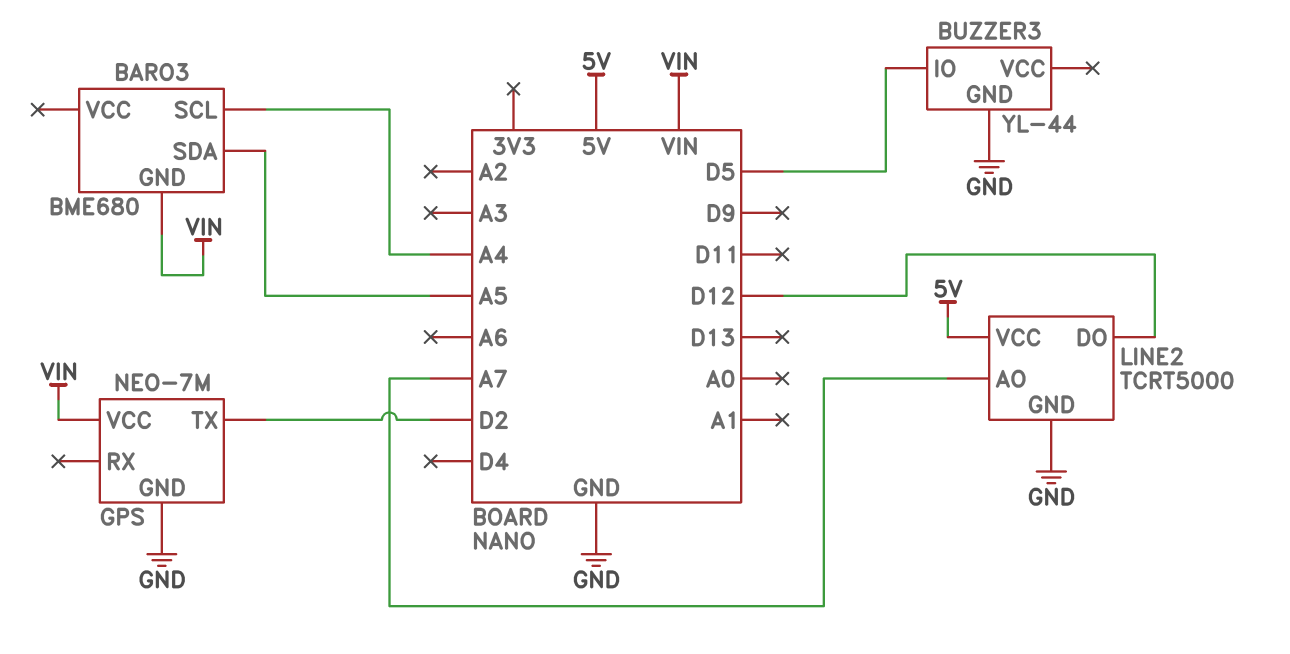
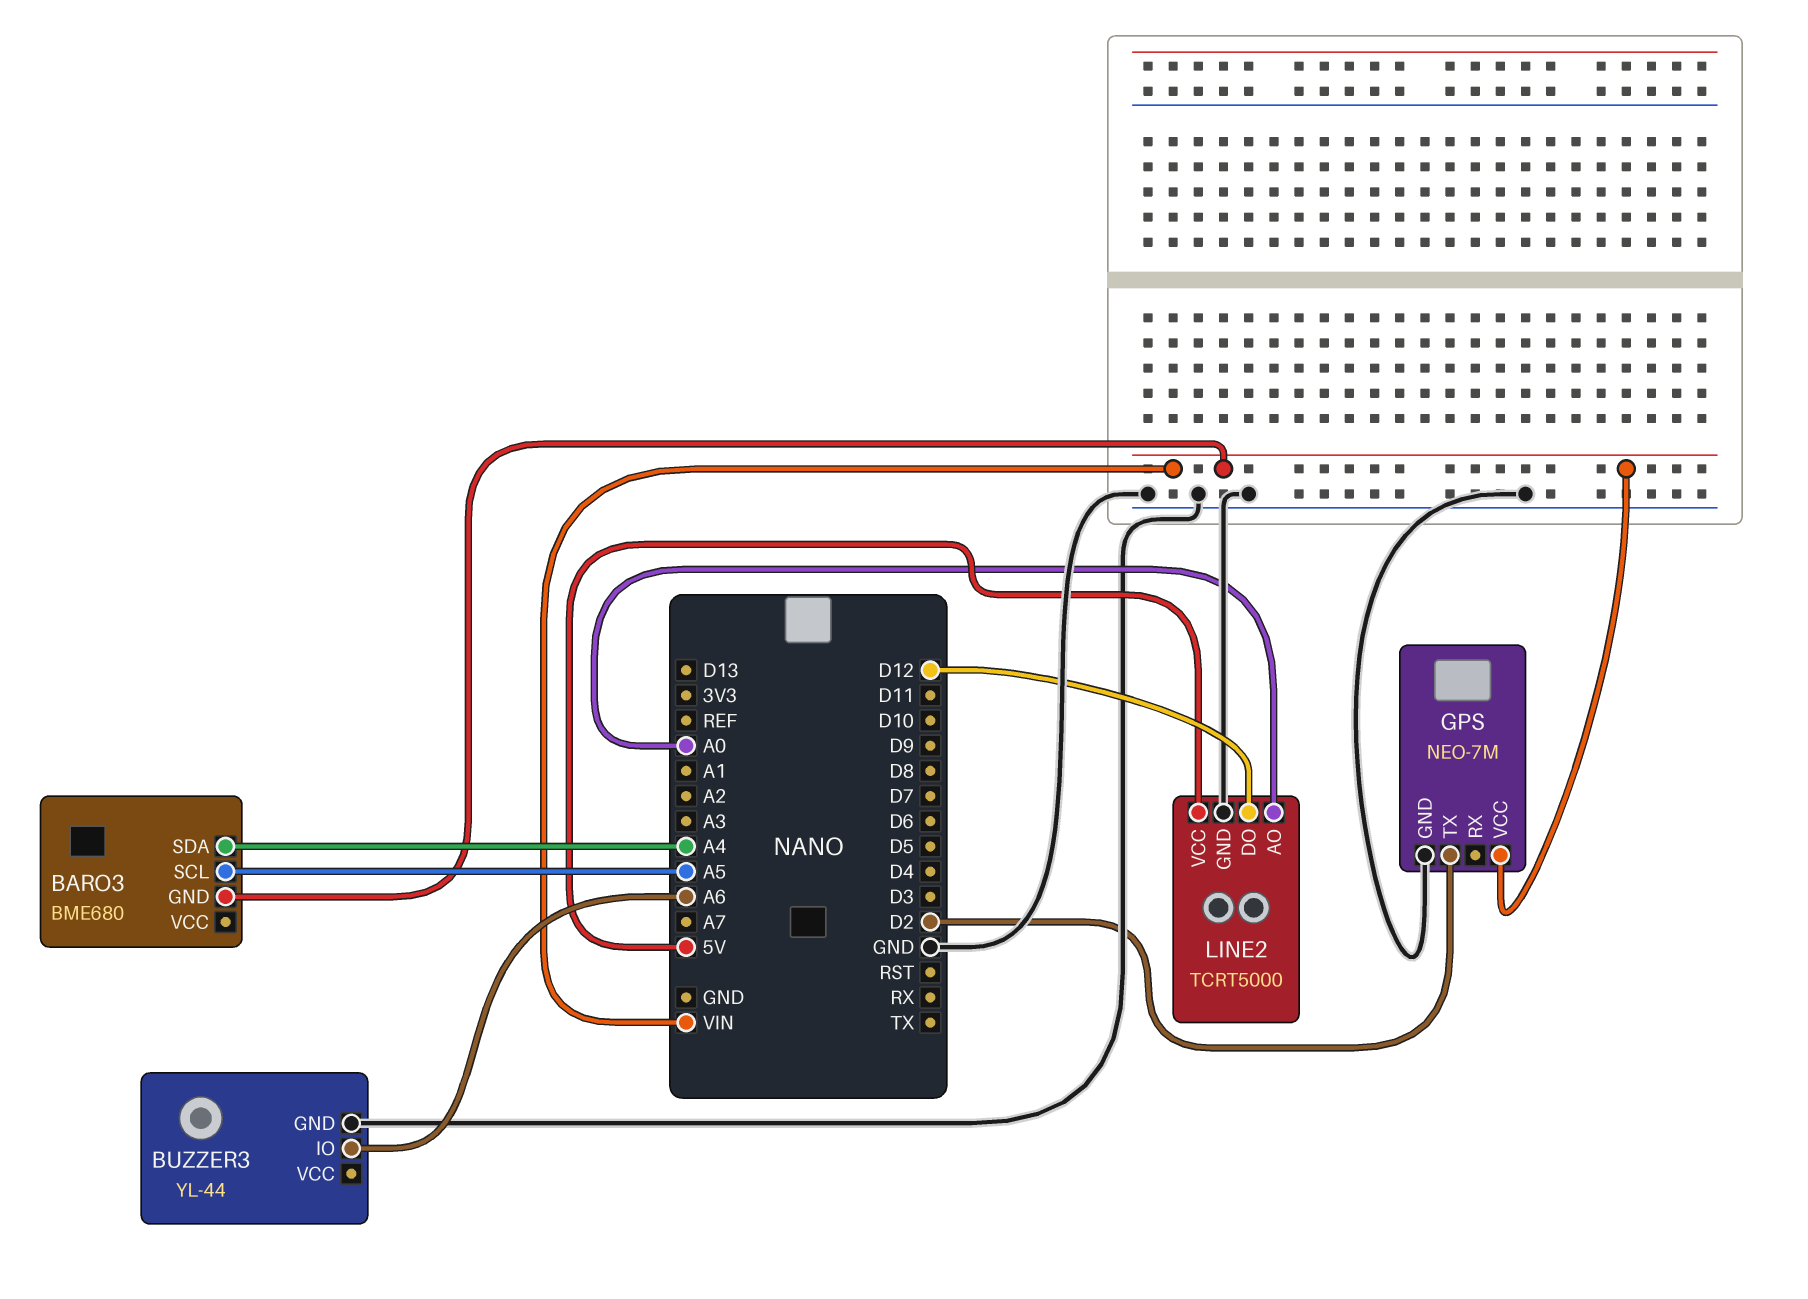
BARO3 pin SCL: A4 -> A5
BARO3 pin SDA: A5 -> A4
BUZZER3 pin IO: D5 -> A6
LINE2 pin AO: A7 -> A0

